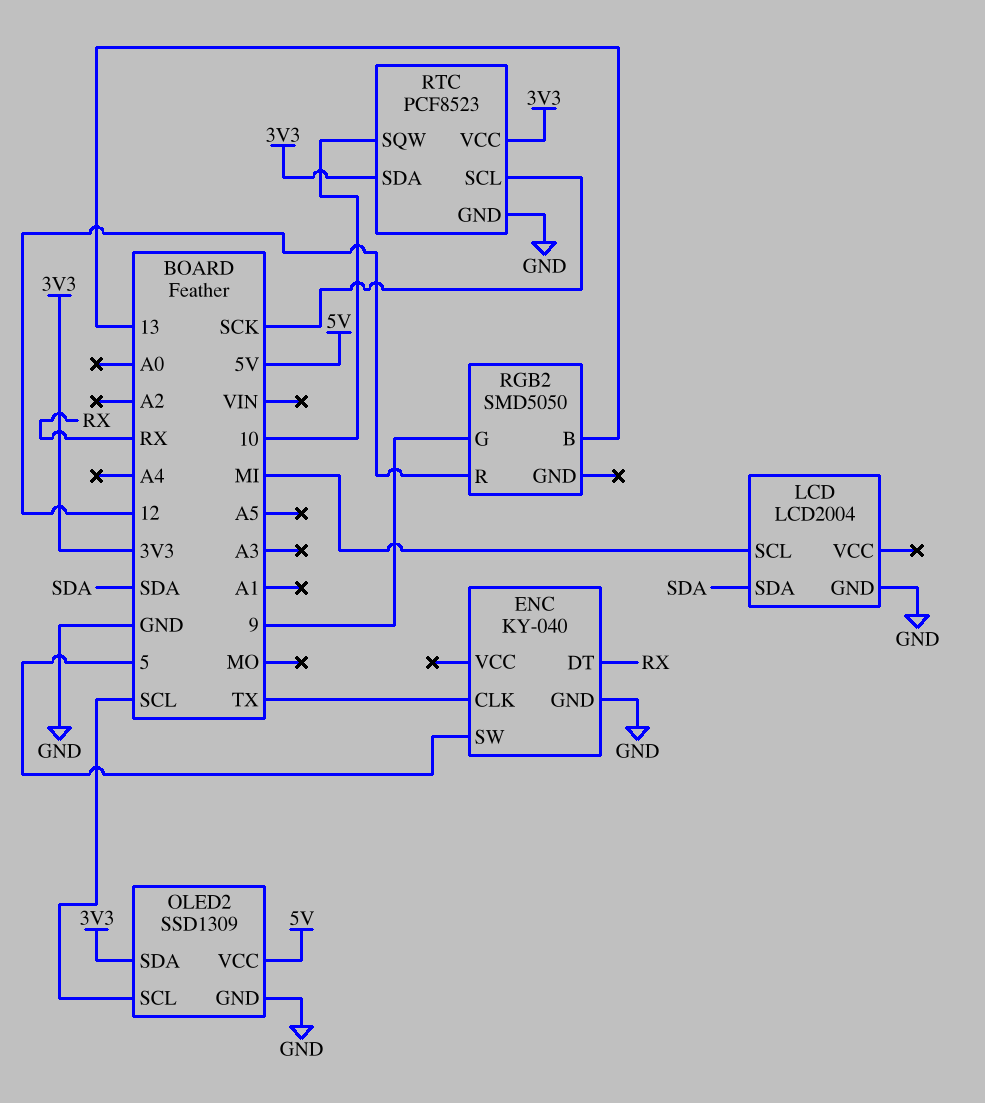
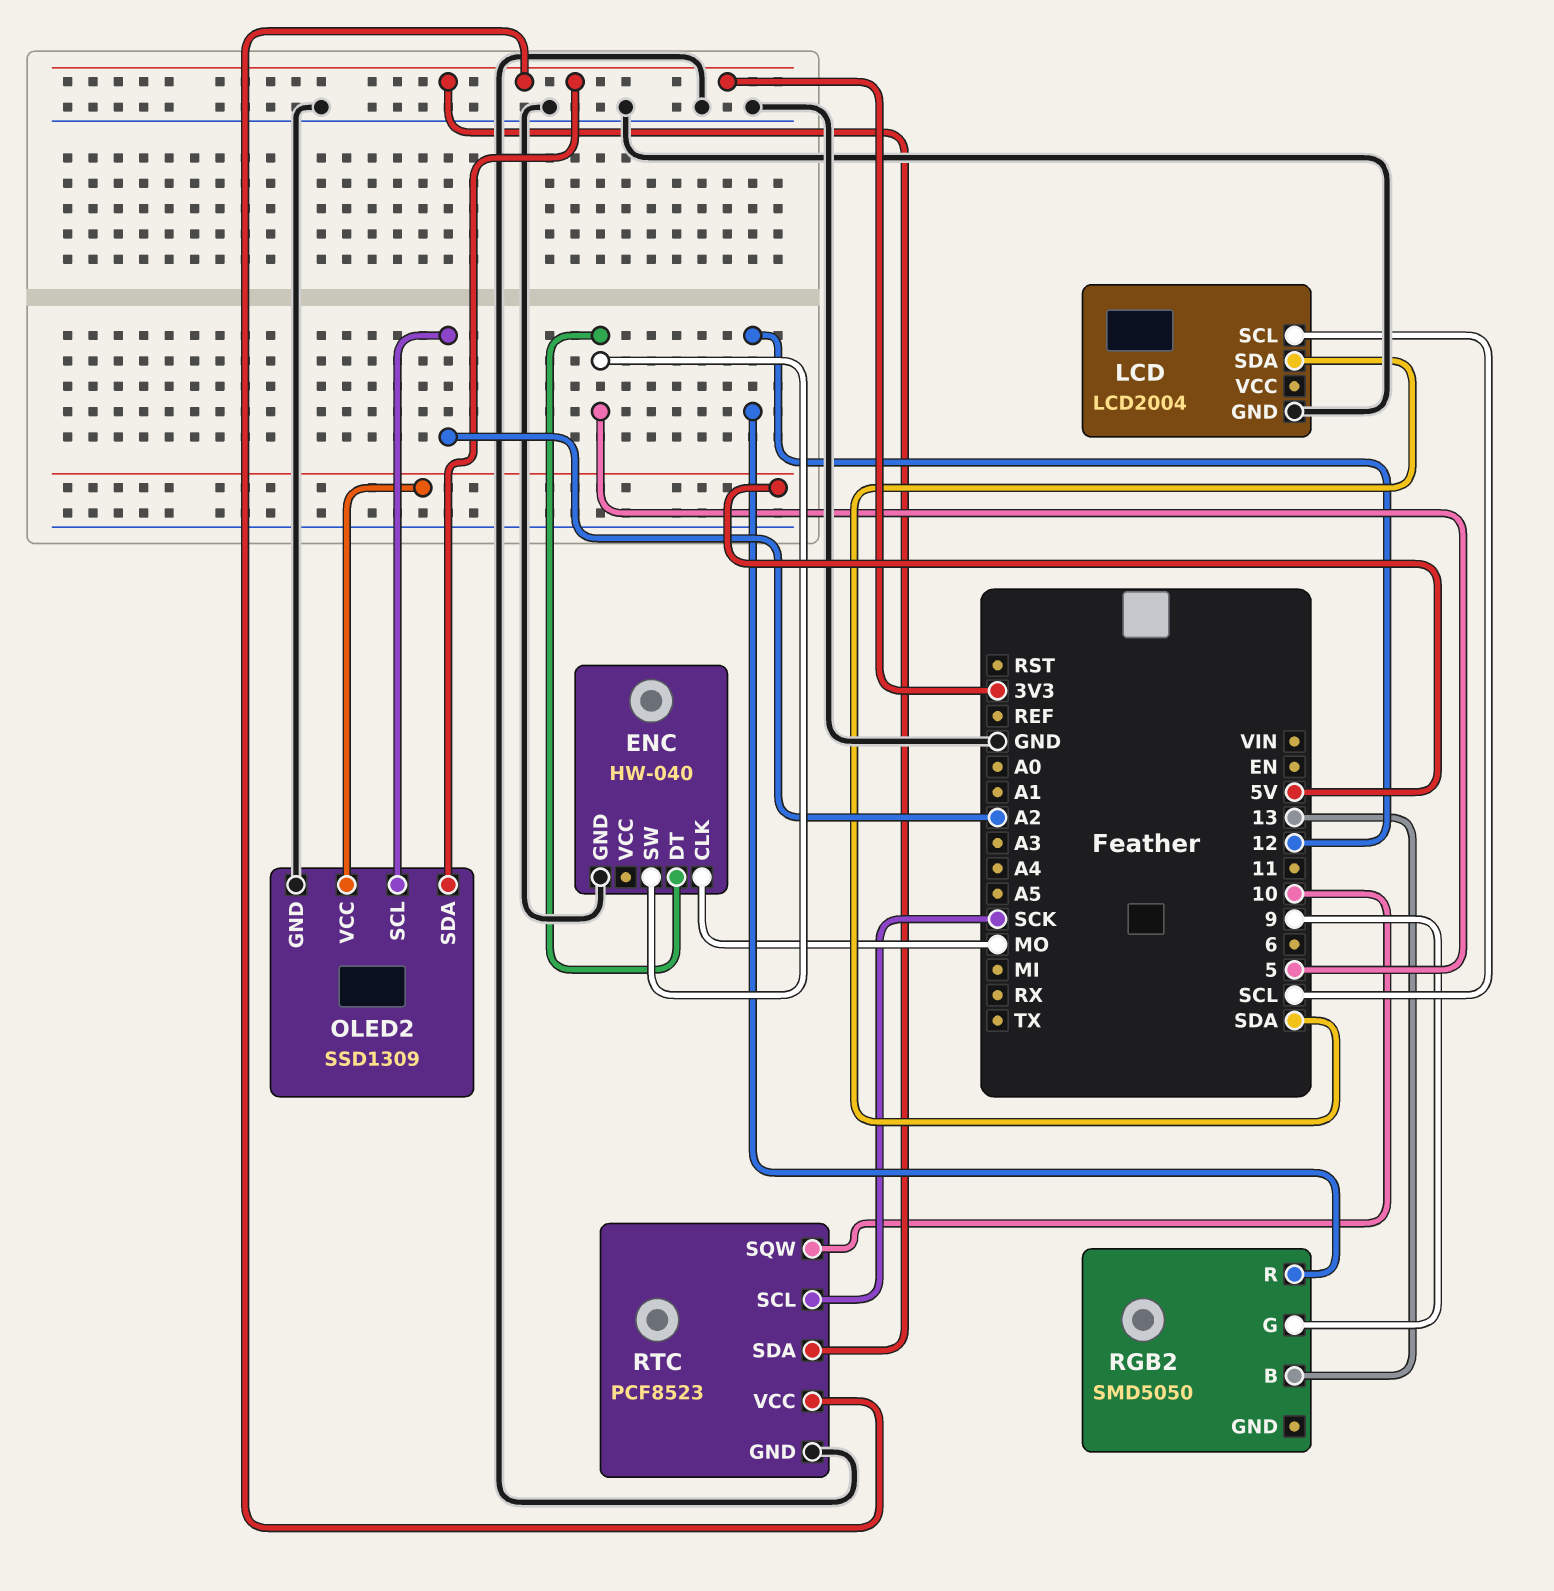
ENC: KY-040 -> HW-040
ENC pin CLK: TX -> MO
ENC pin DT: RX -> 5
LCD pin SCL: MI -> SCL
OLED2 pin SCL: SCL -> A2

